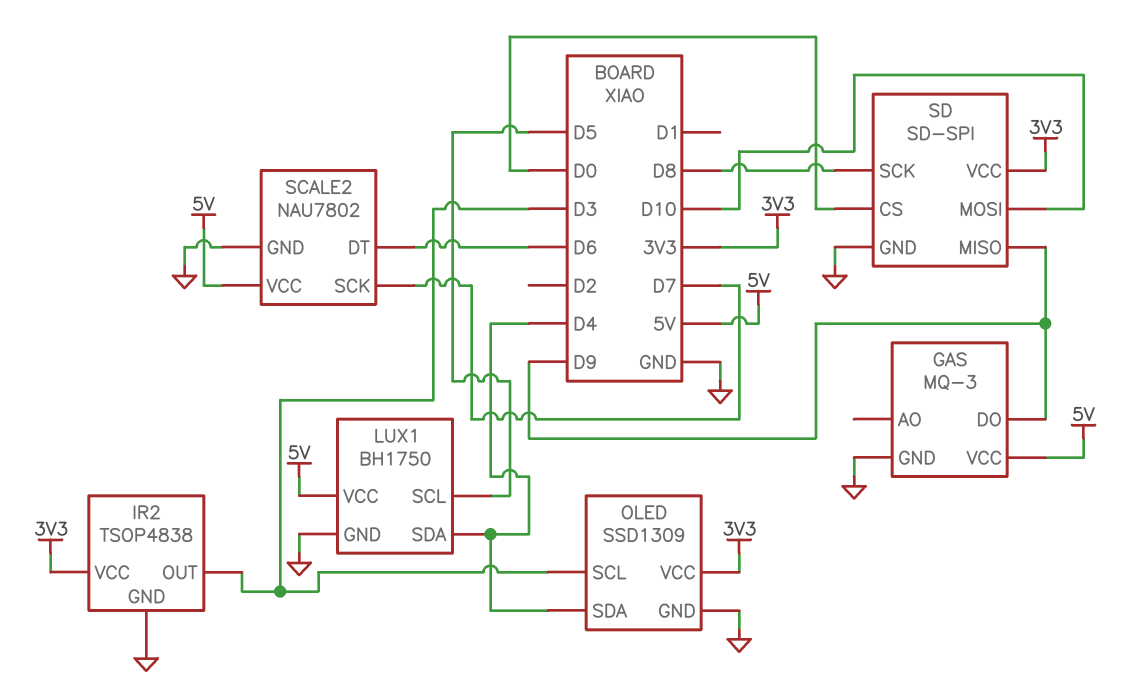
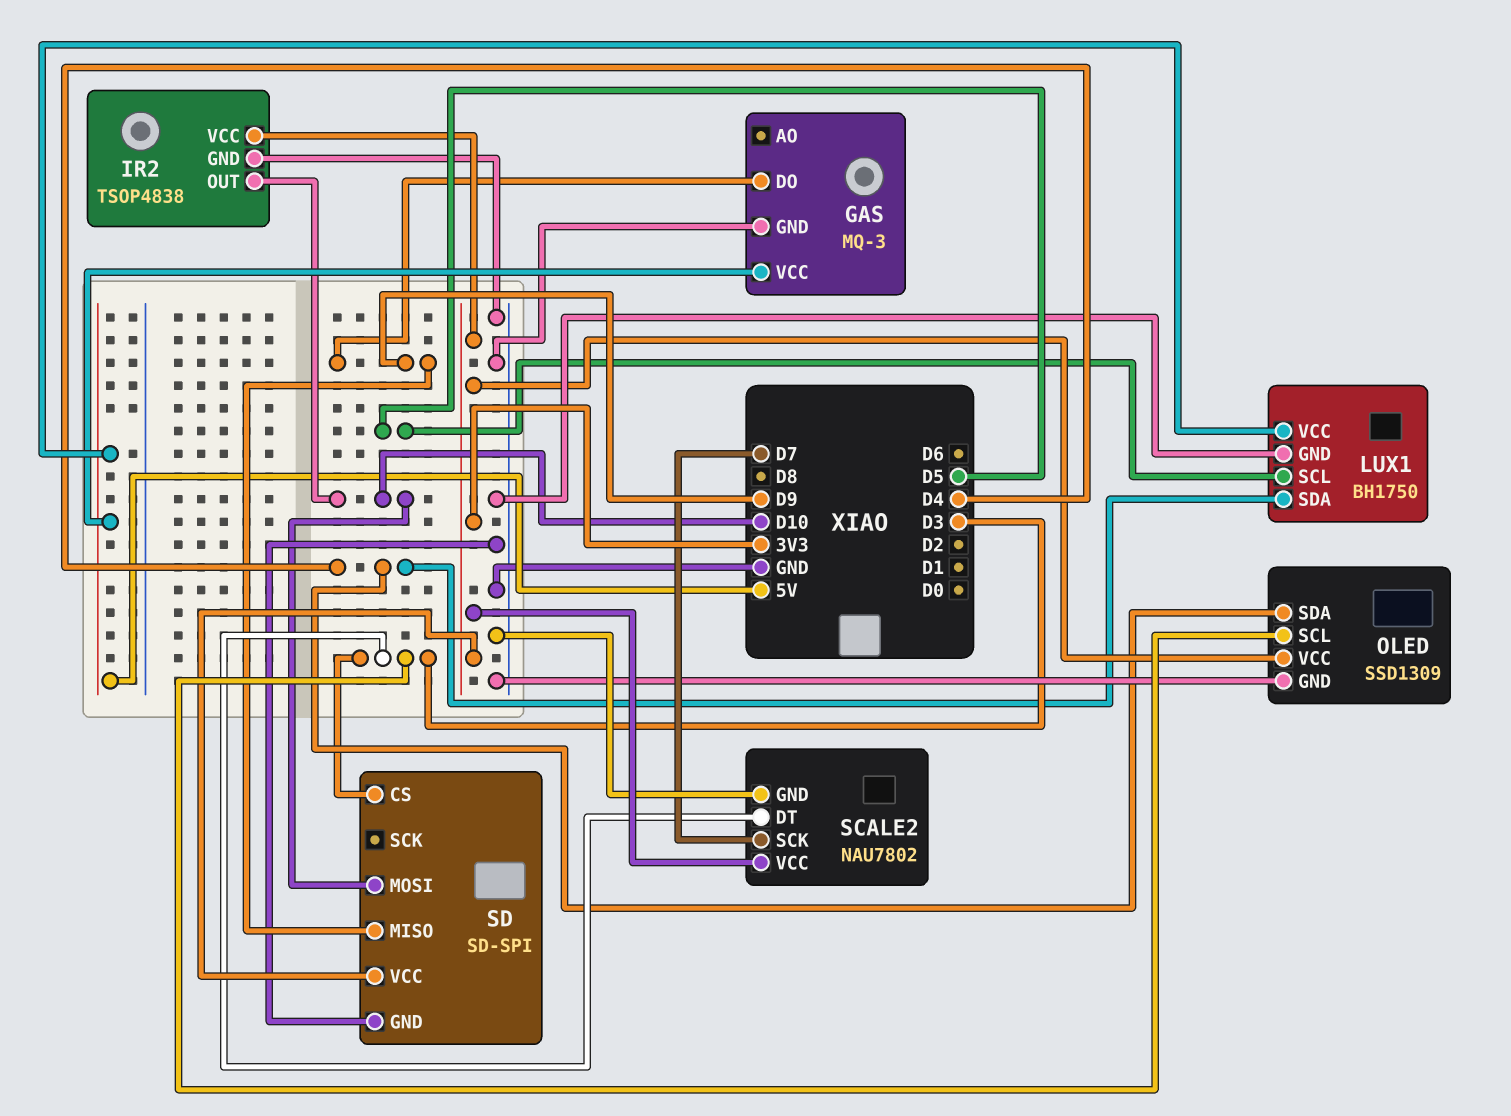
IR2 pin OUT: D3 -> D10
SCALE2 pin DT: D6 -> D3
SCALE2 pin VCC: 5V -> 3V3
SD pin CS: D0 -> D3
SD pin SCK: D8 -> none

